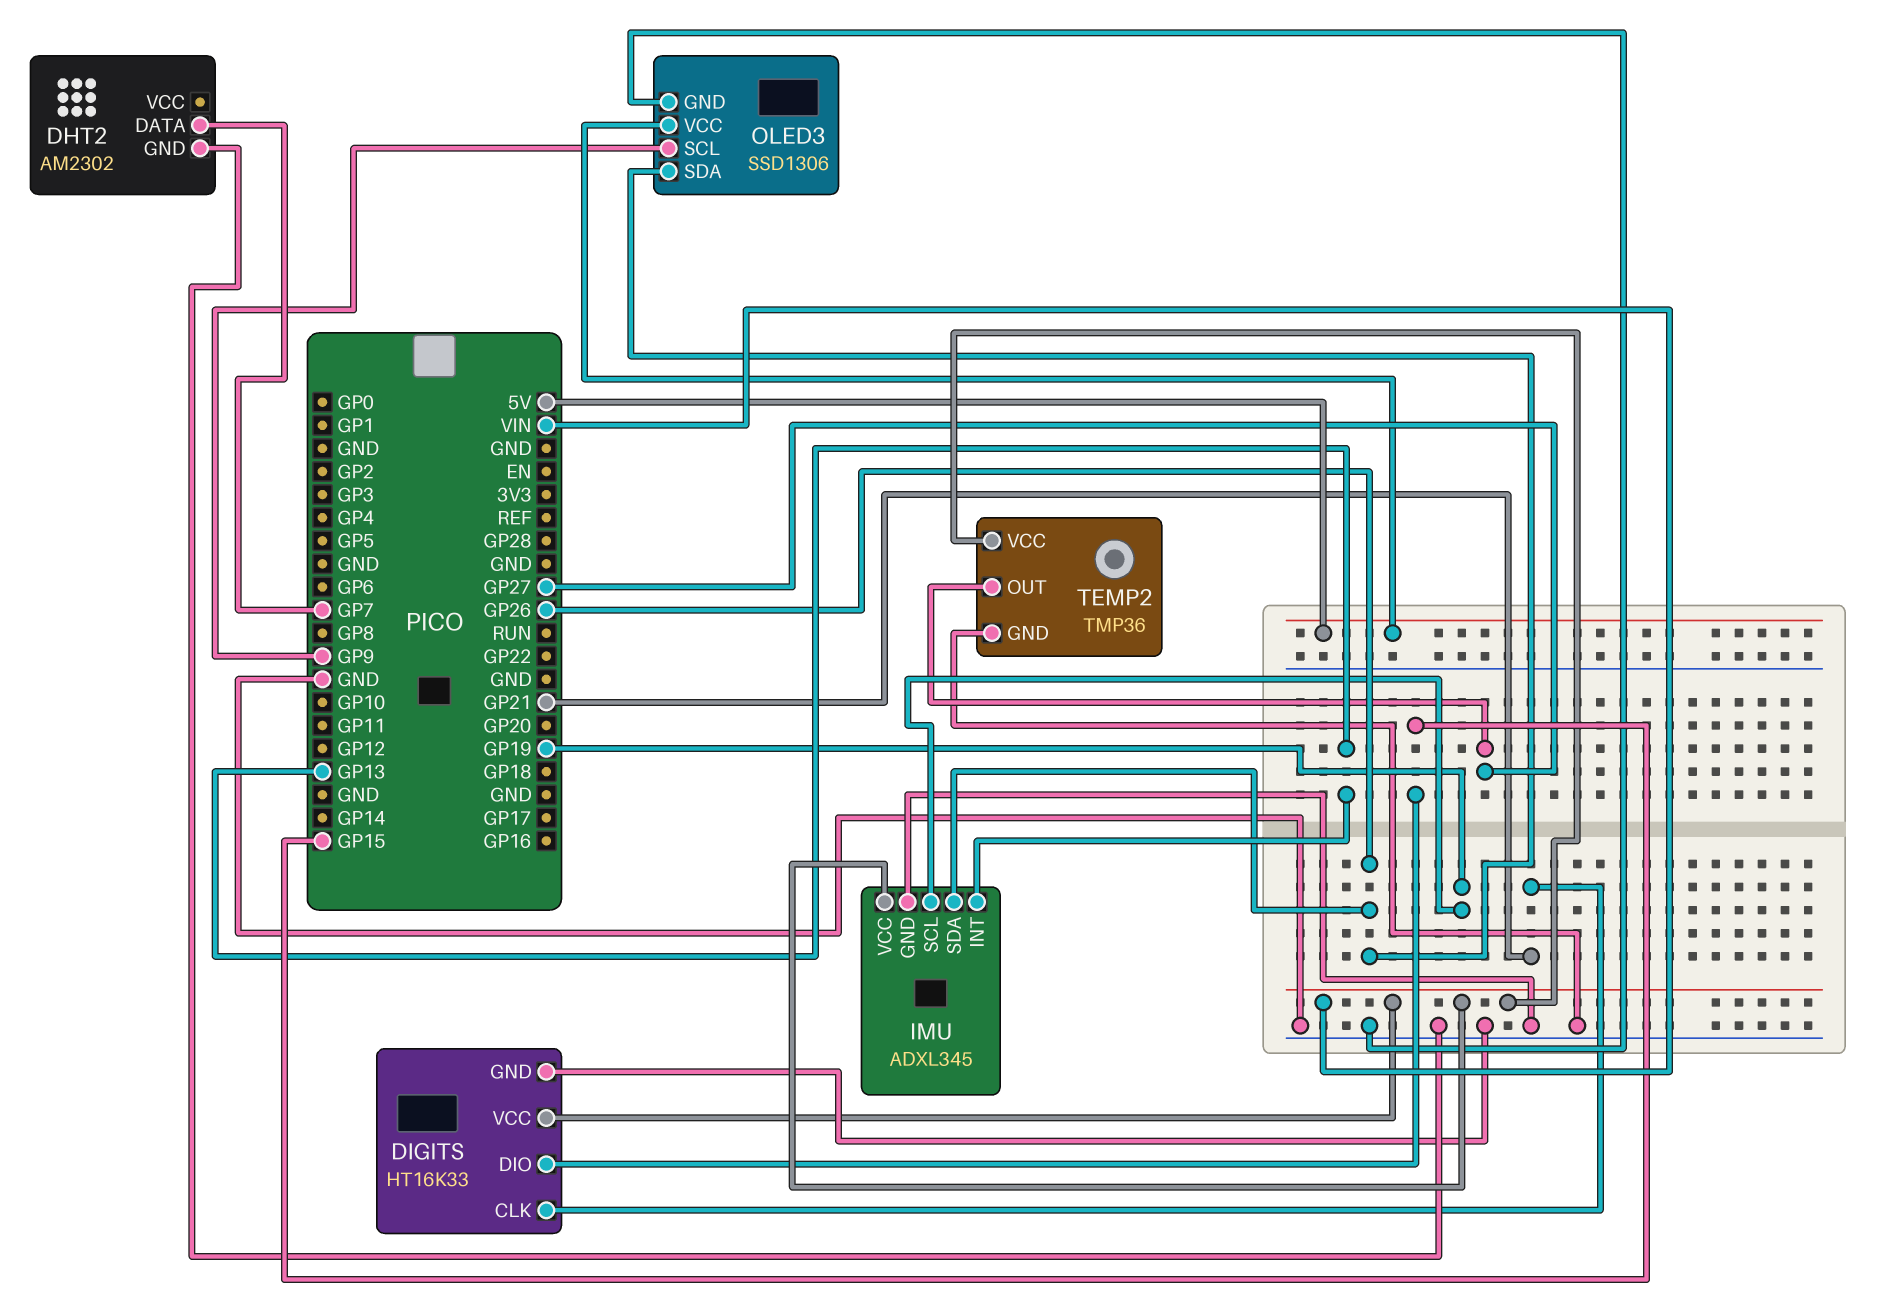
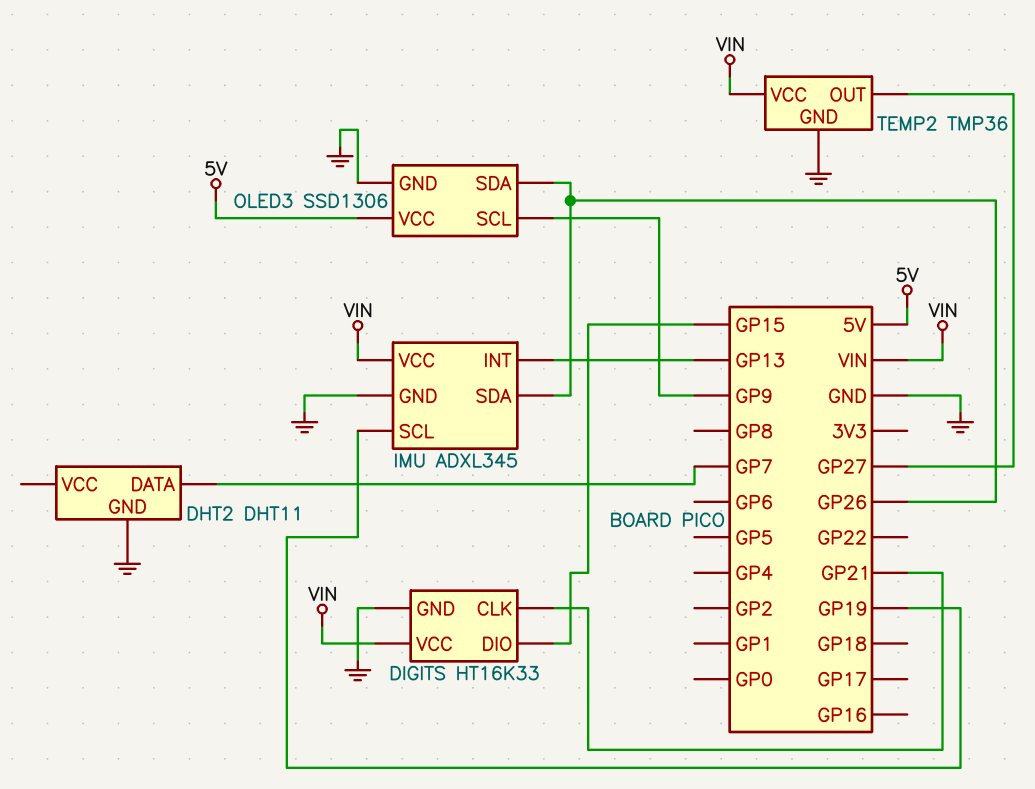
DHT2: AM2302 -> DHT11

